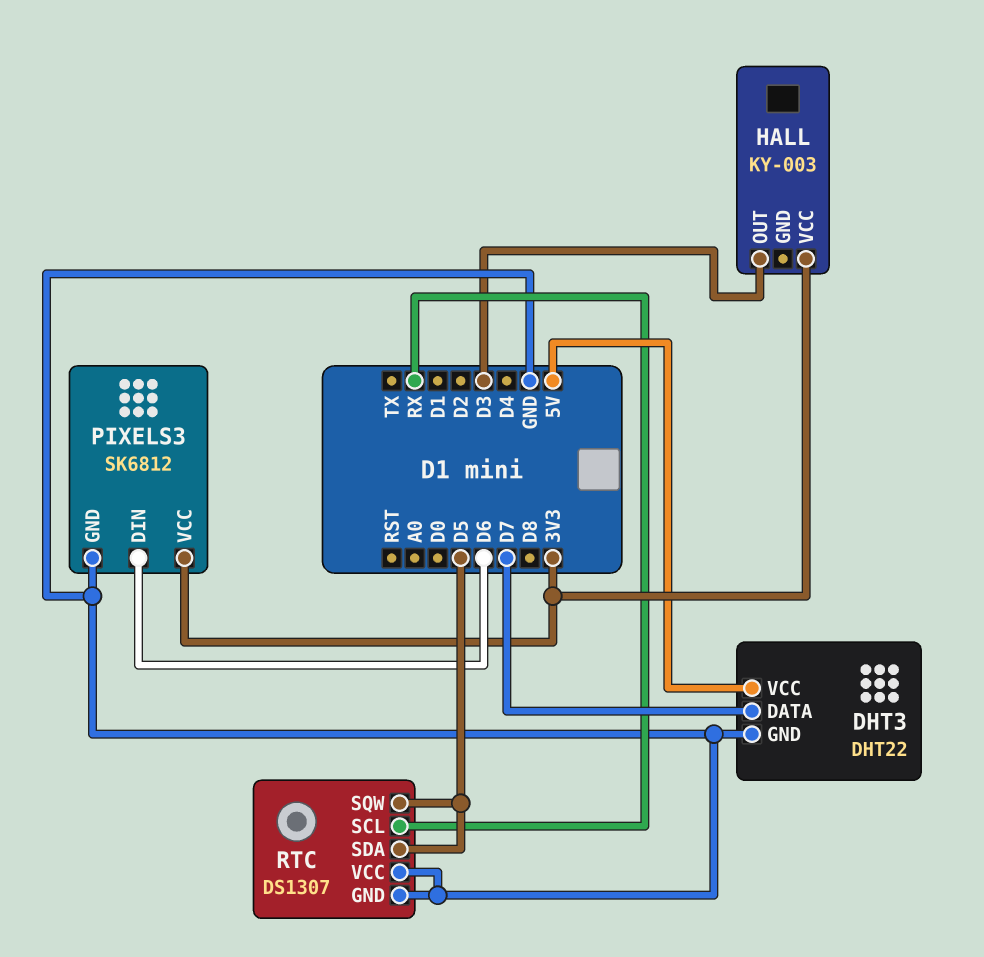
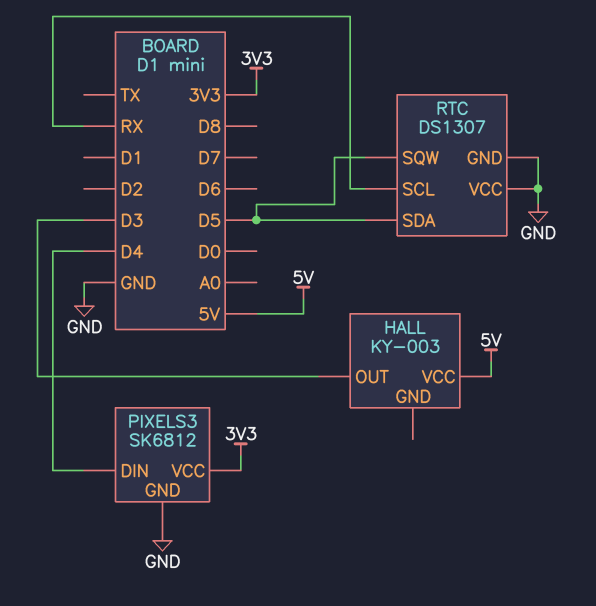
DHT3: DHT22 -> none
DHT3 pin DATA: D7 -> none
DHT3 pin GND: GND -> none
DHT3 pin VCC: 5V -> none
HALL pin VCC: 3V3 -> 5V
PIXELS3 pin DIN: D6 -> D4

